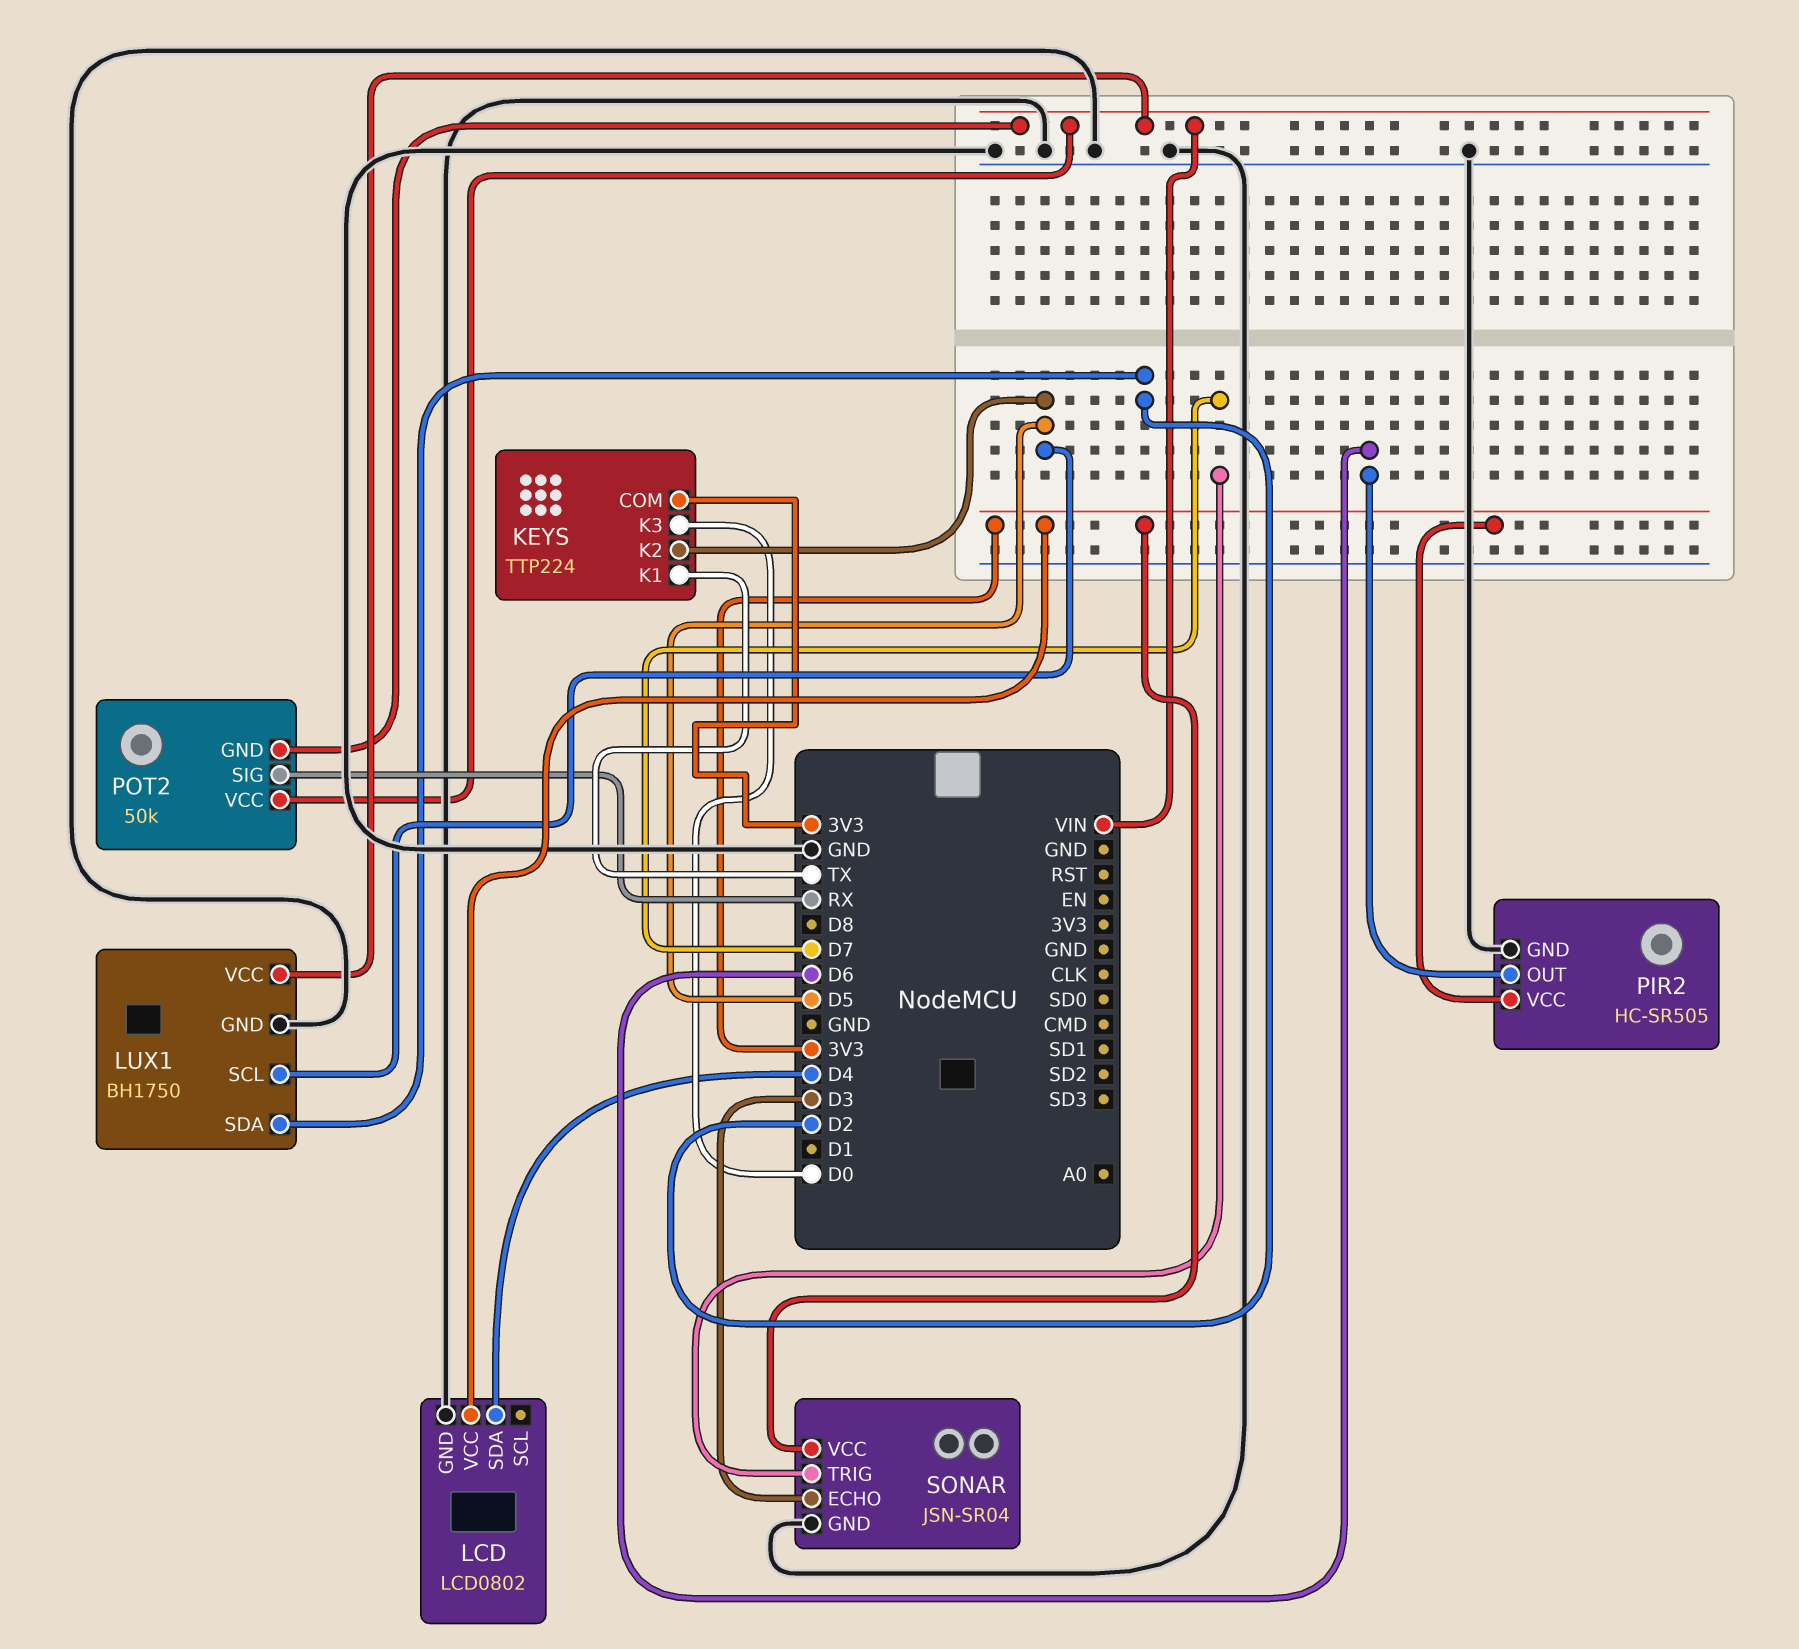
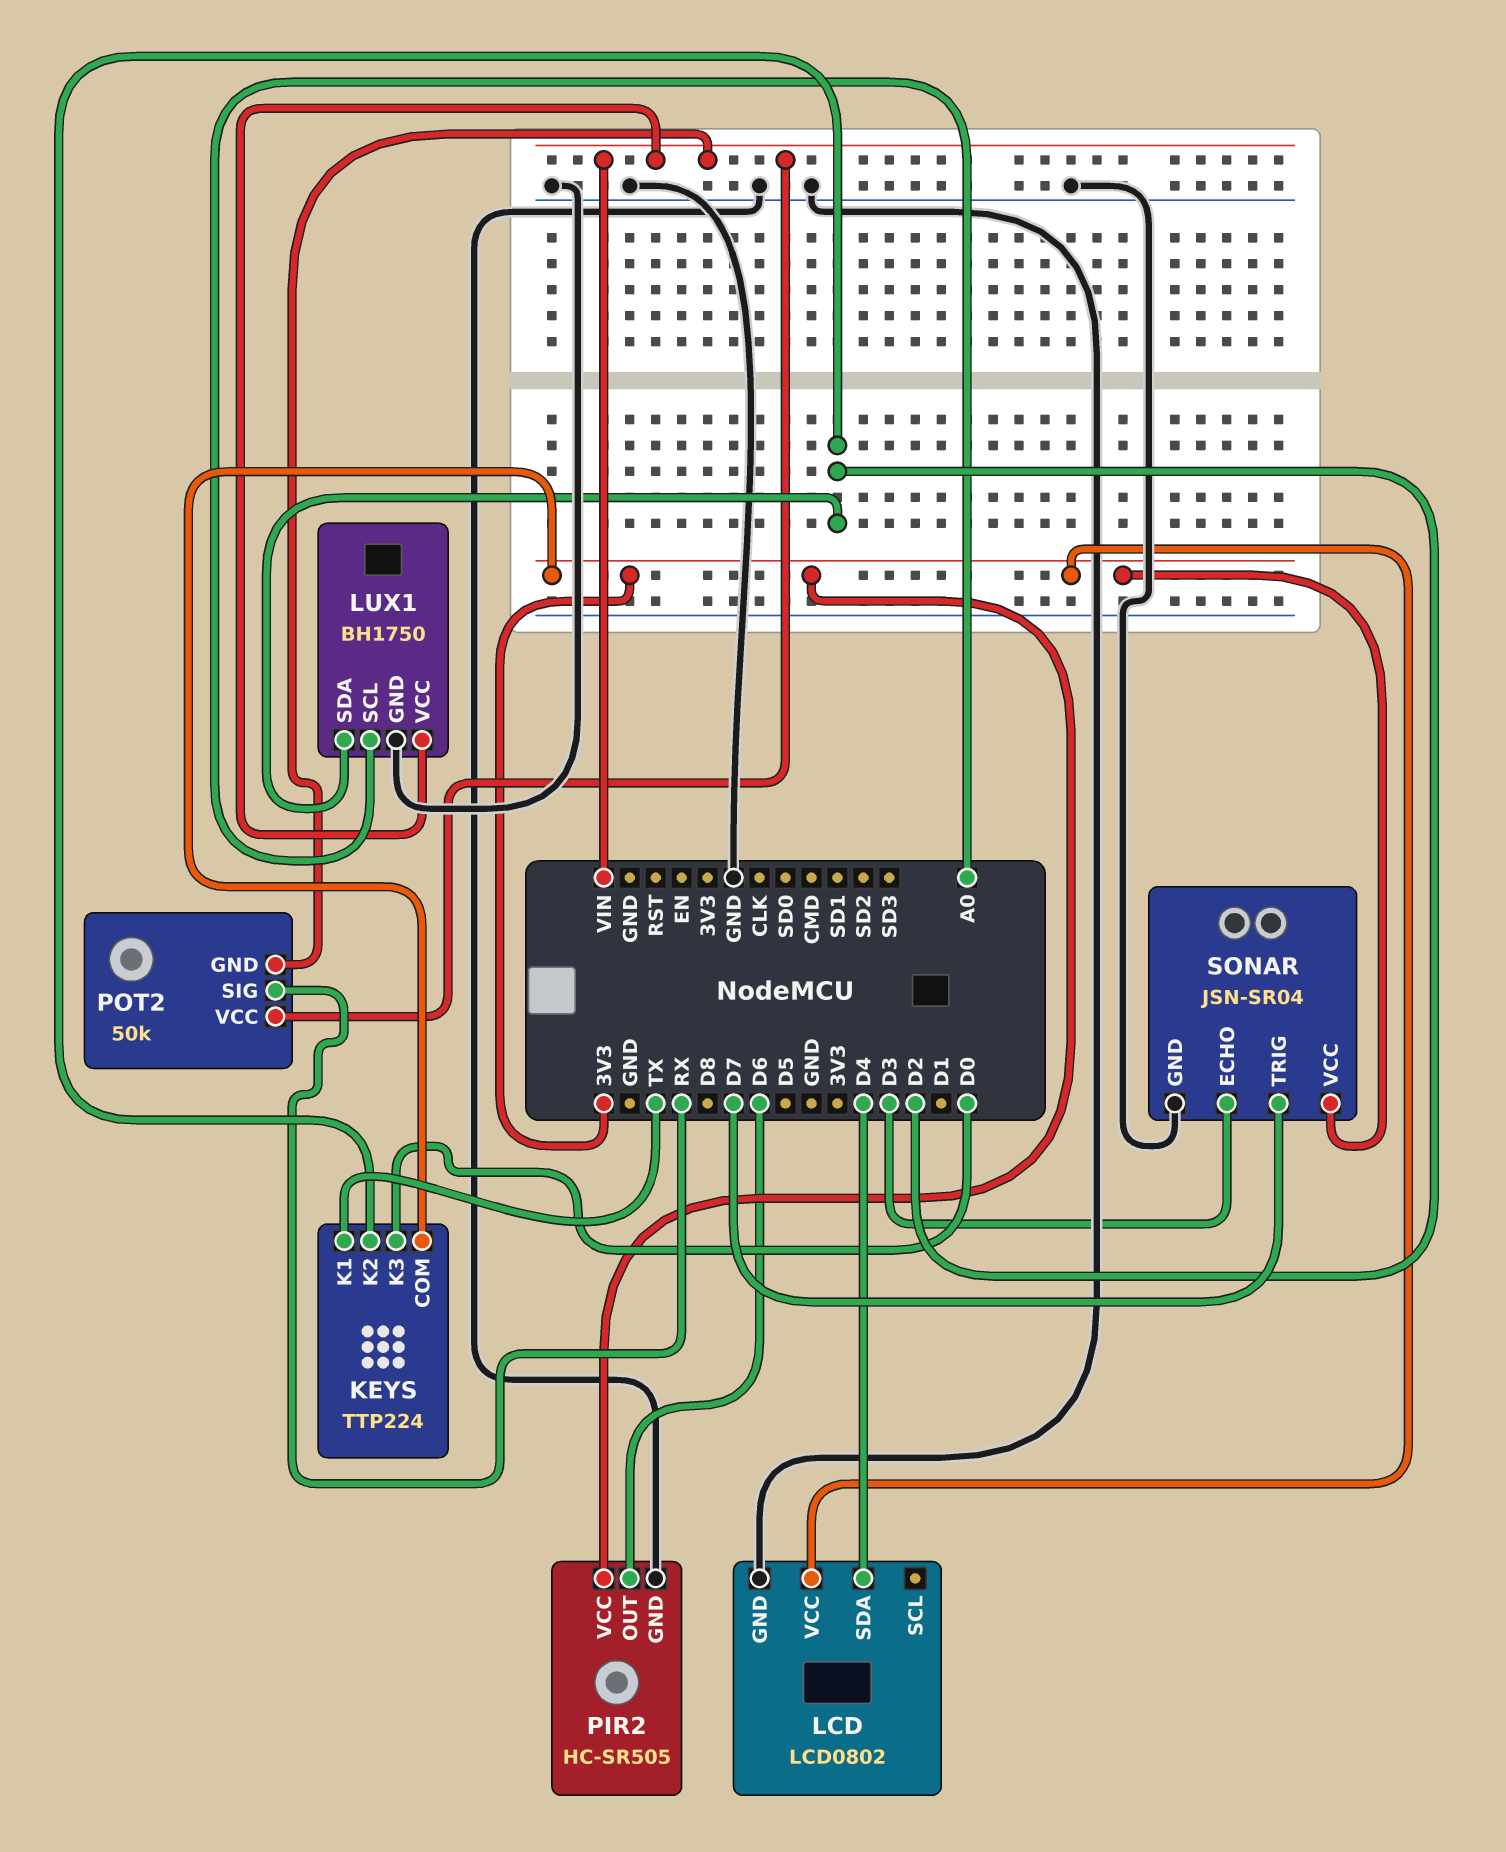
KEYS pin K2: D5 -> D2
LUX1 pin SCL: D5 -> A0

